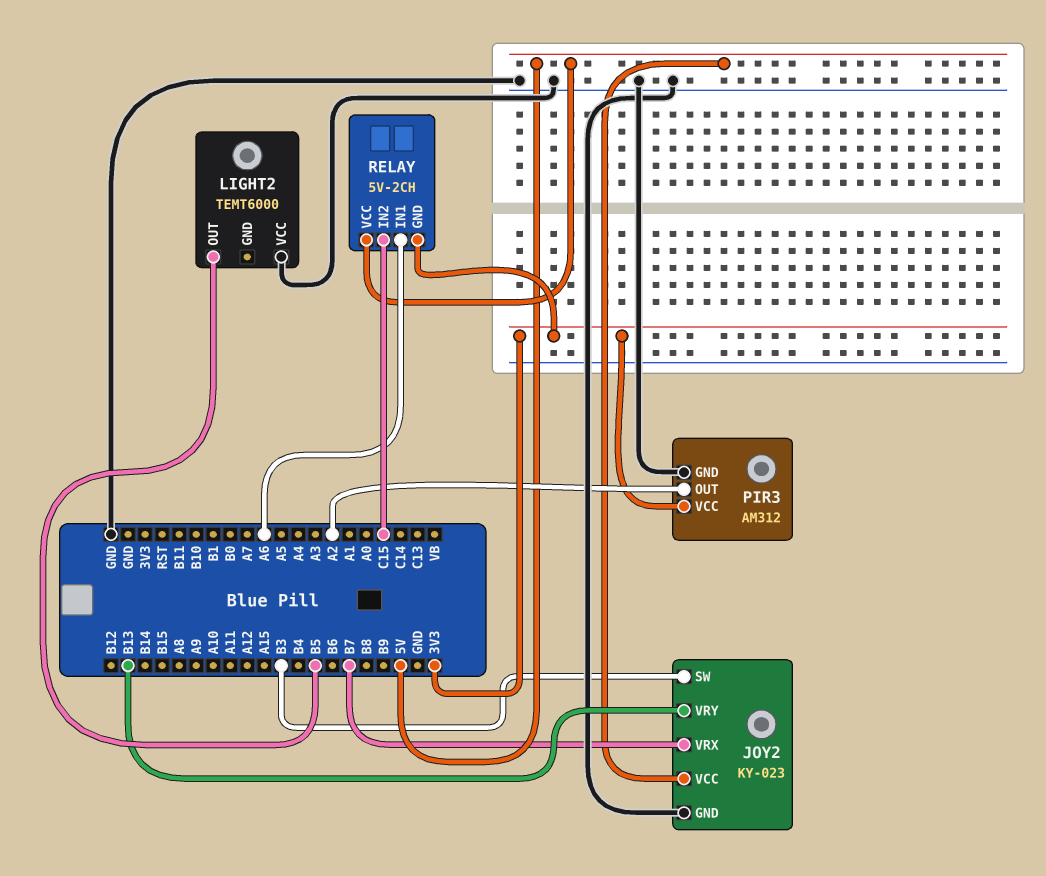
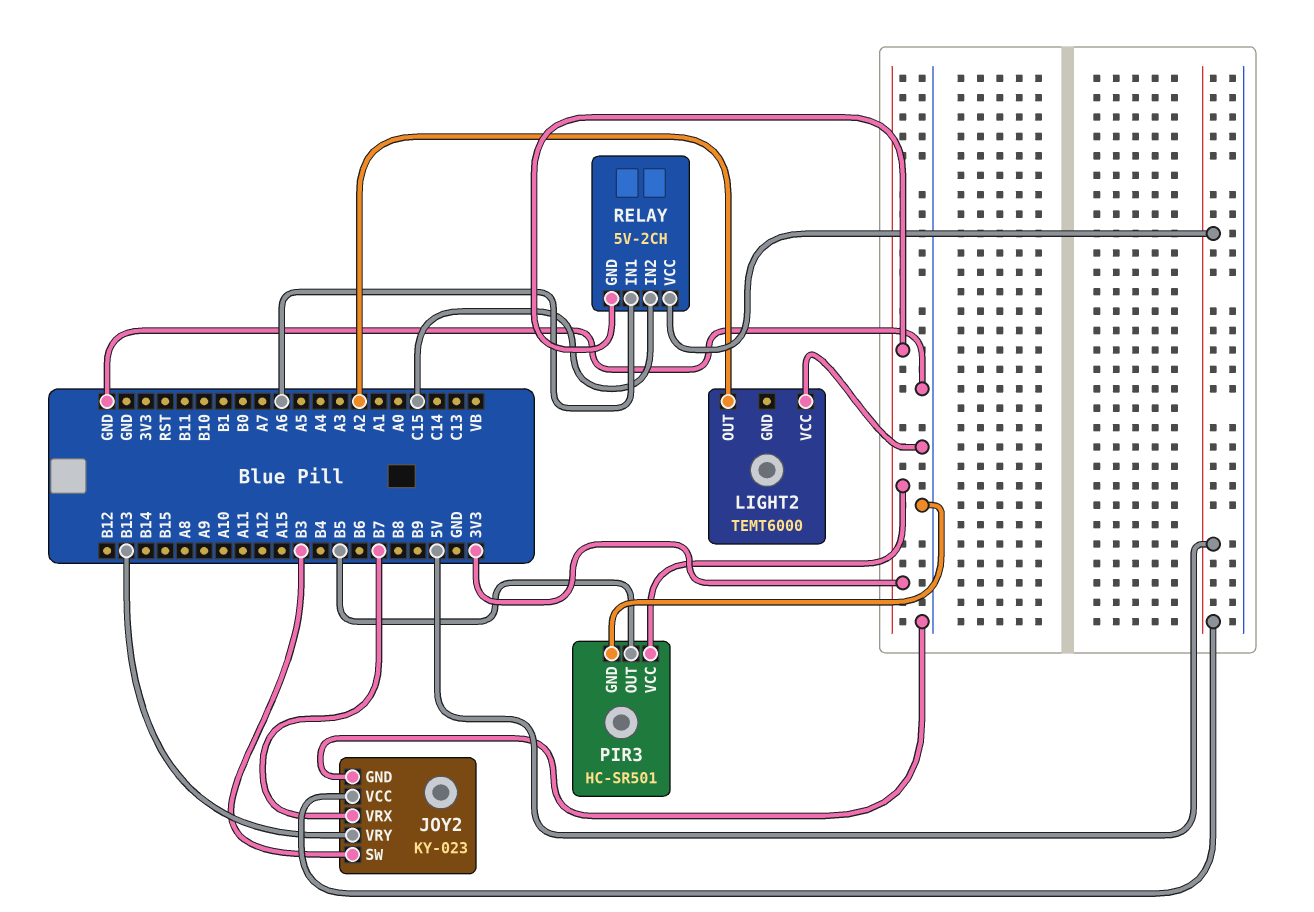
LIGHT2 pin OUT: B5 -> A2
PIR3: AM312 -> HC-SR501
PIR3 pin OUT: A2 -> B5

